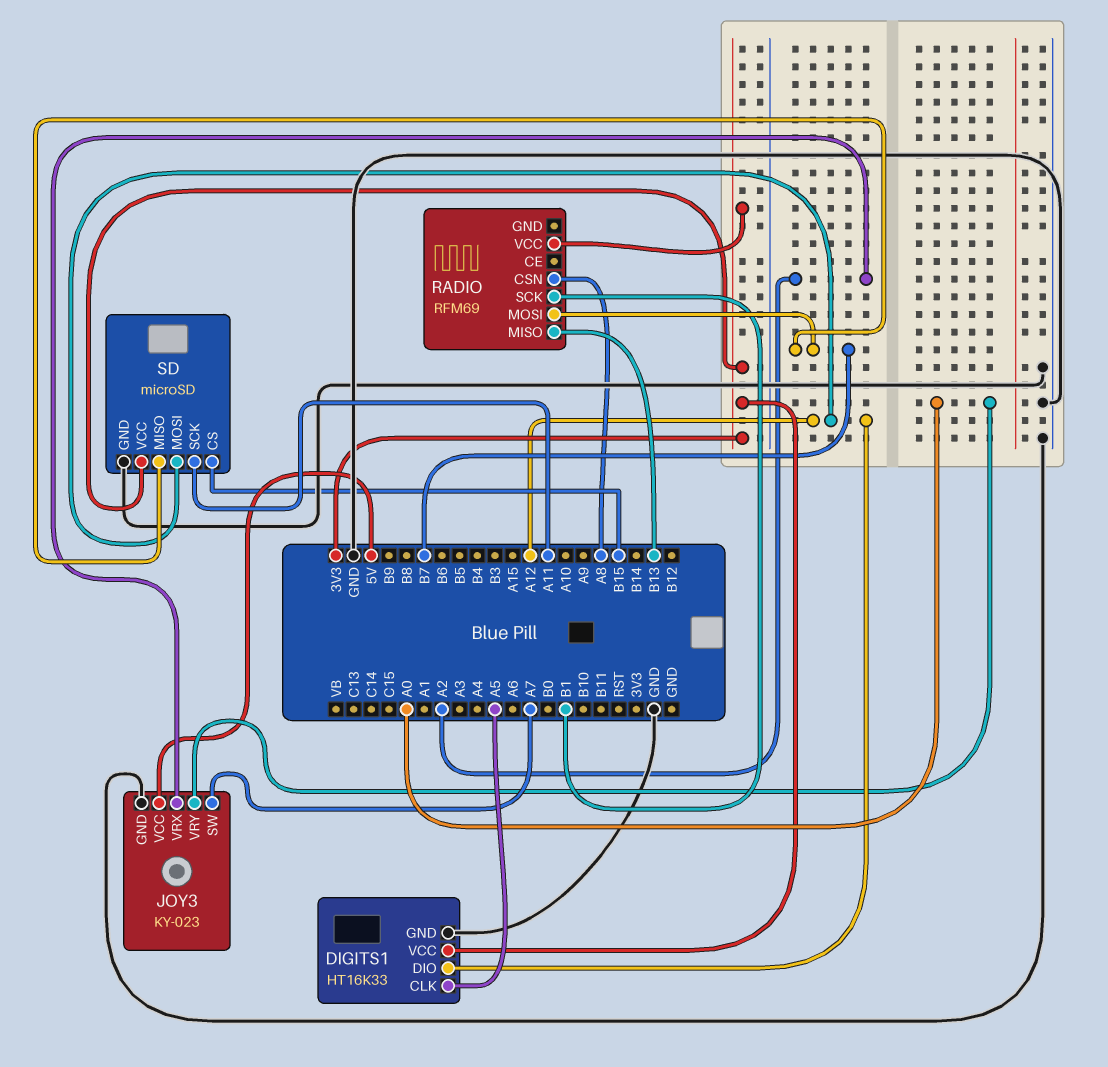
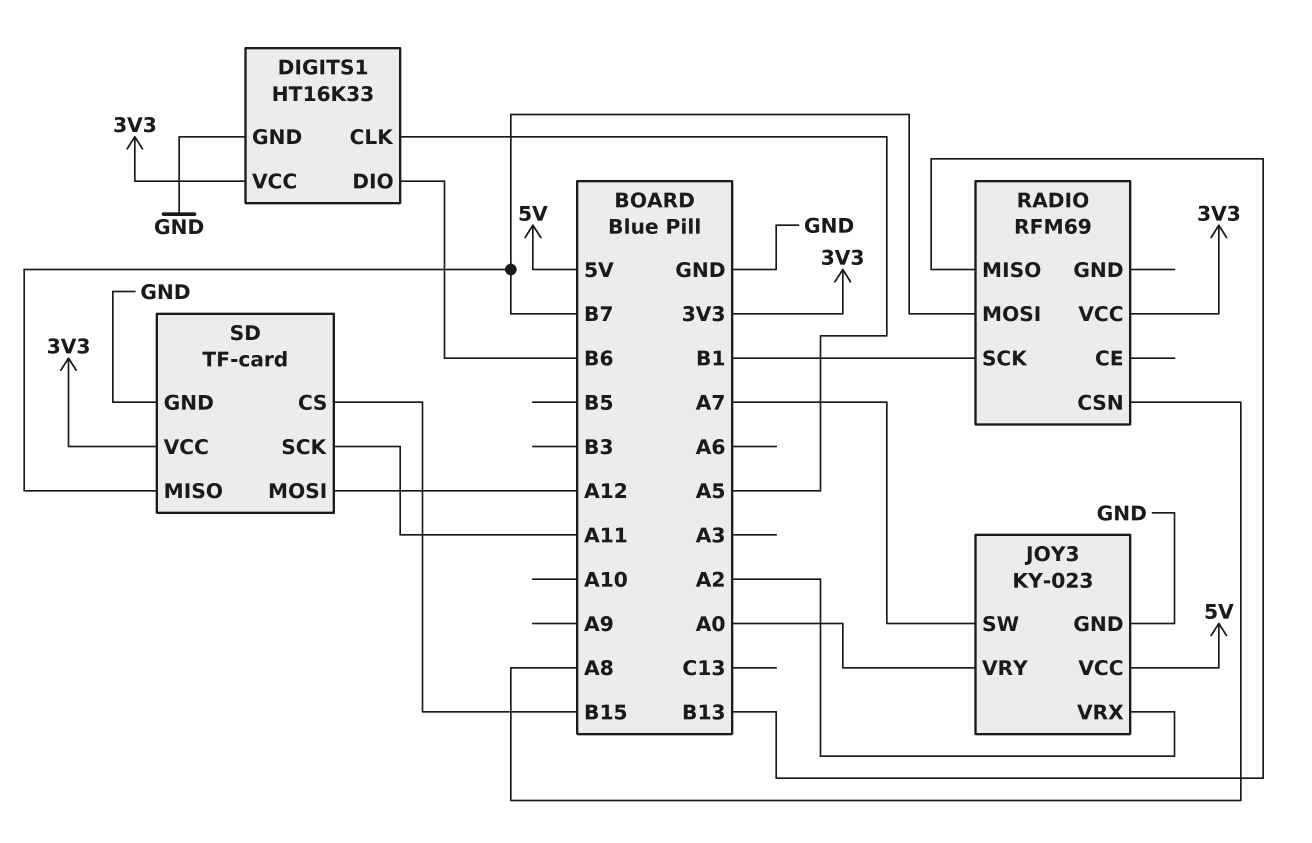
DIGITS1 pin DIO: A12 -> B6
SD: microSD -> TF-card

